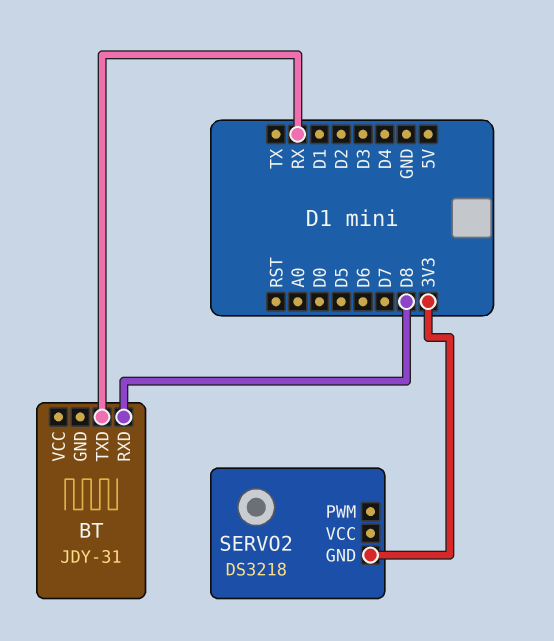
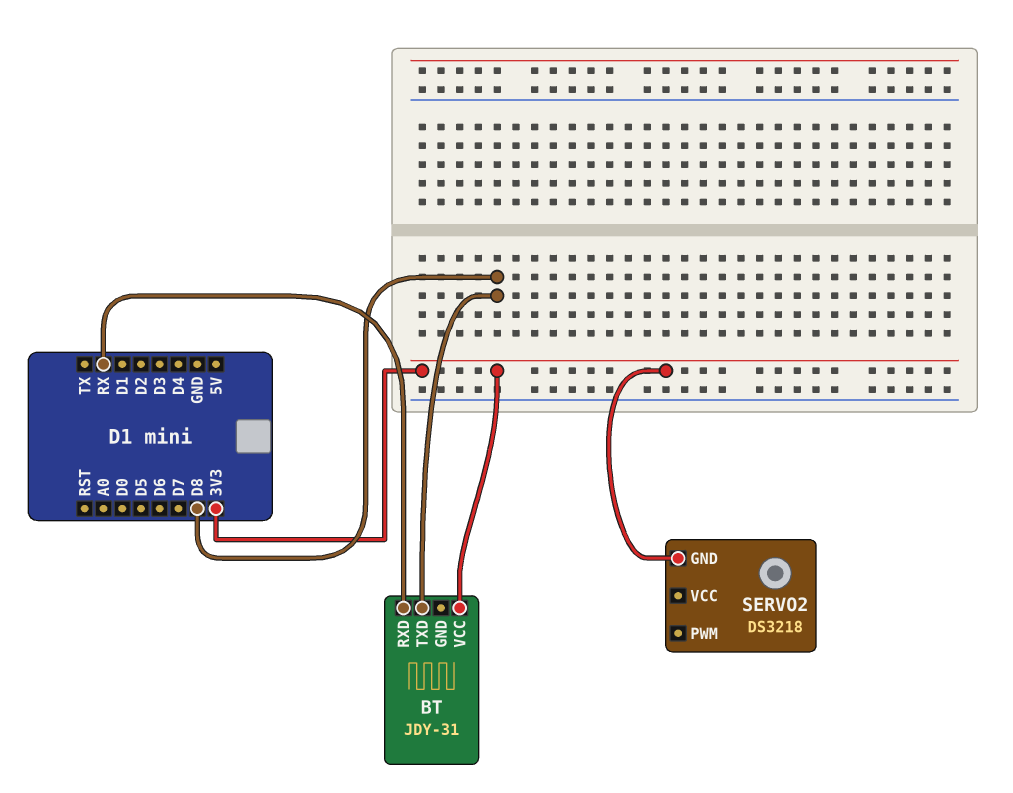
BT pin RXD: D8 -> RX
BT pin TXD: RX -> D8
BT pin VCC: none -> 3V3

